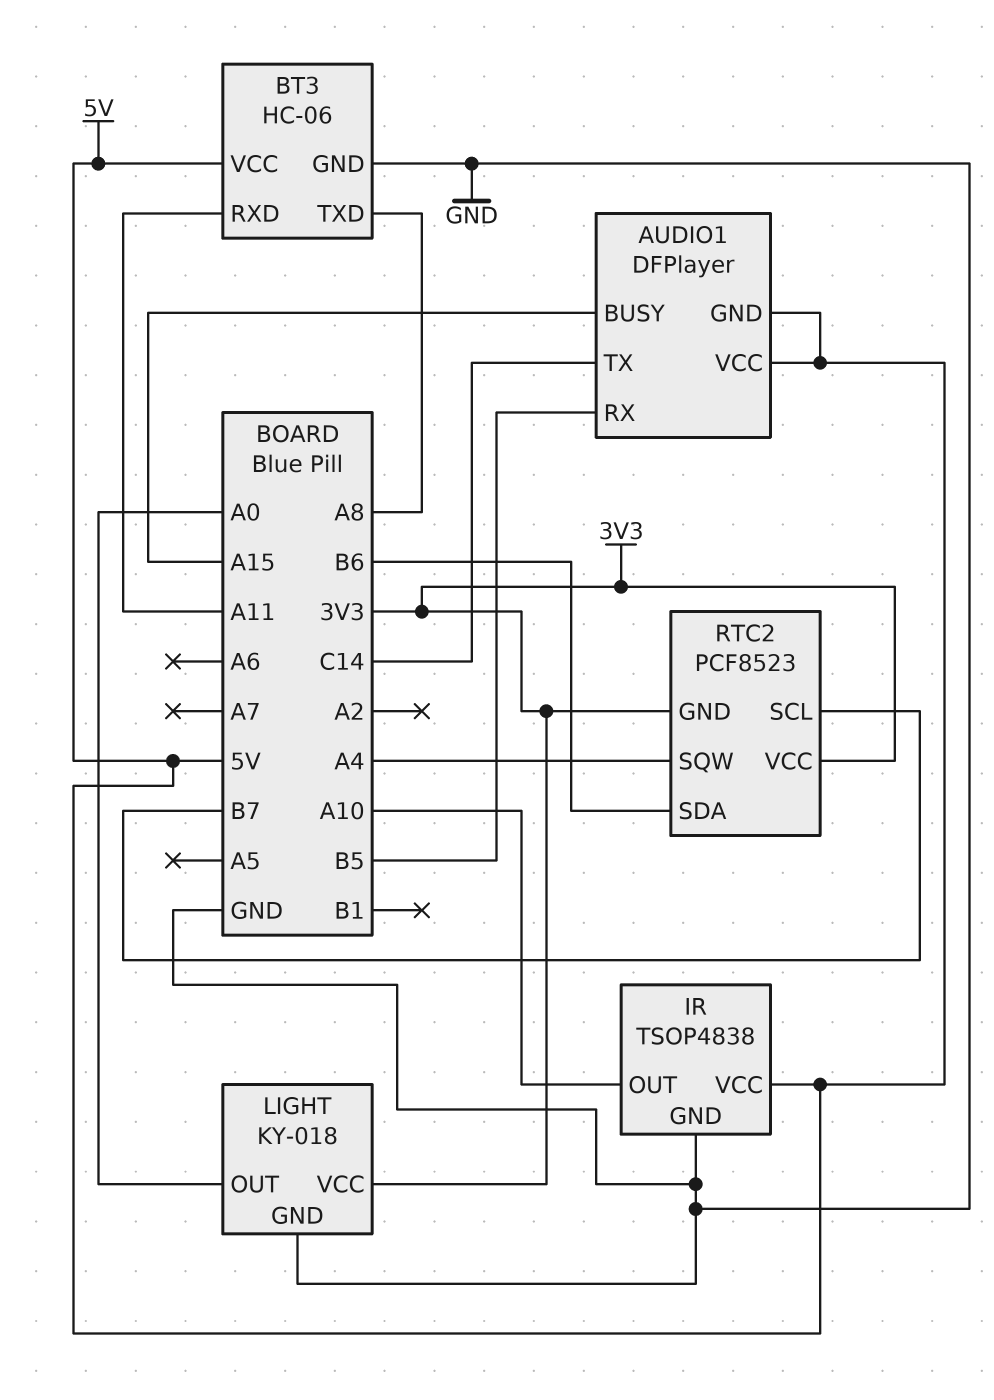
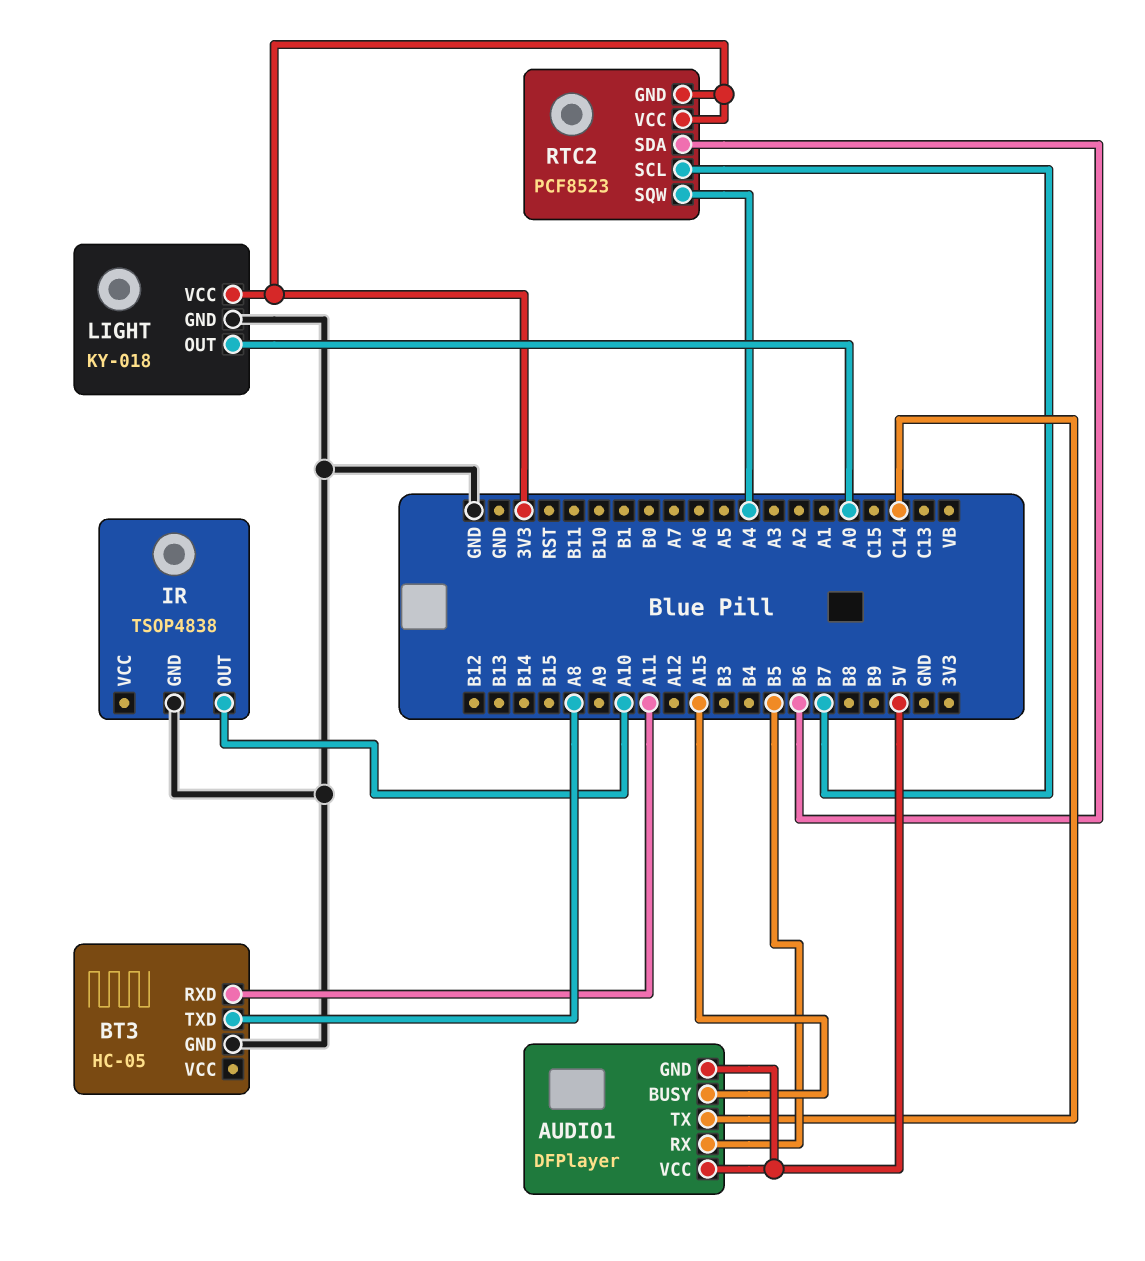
BT3: HC-06 -> HC-05
BT3 pin VCC: 5V -> none
IR pin VCC: 5V -> none

